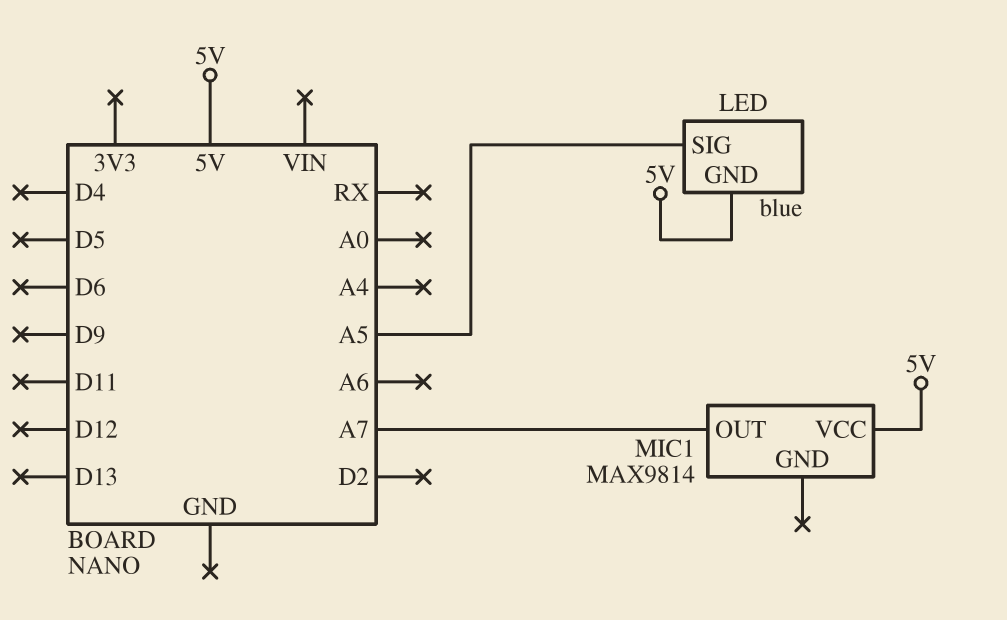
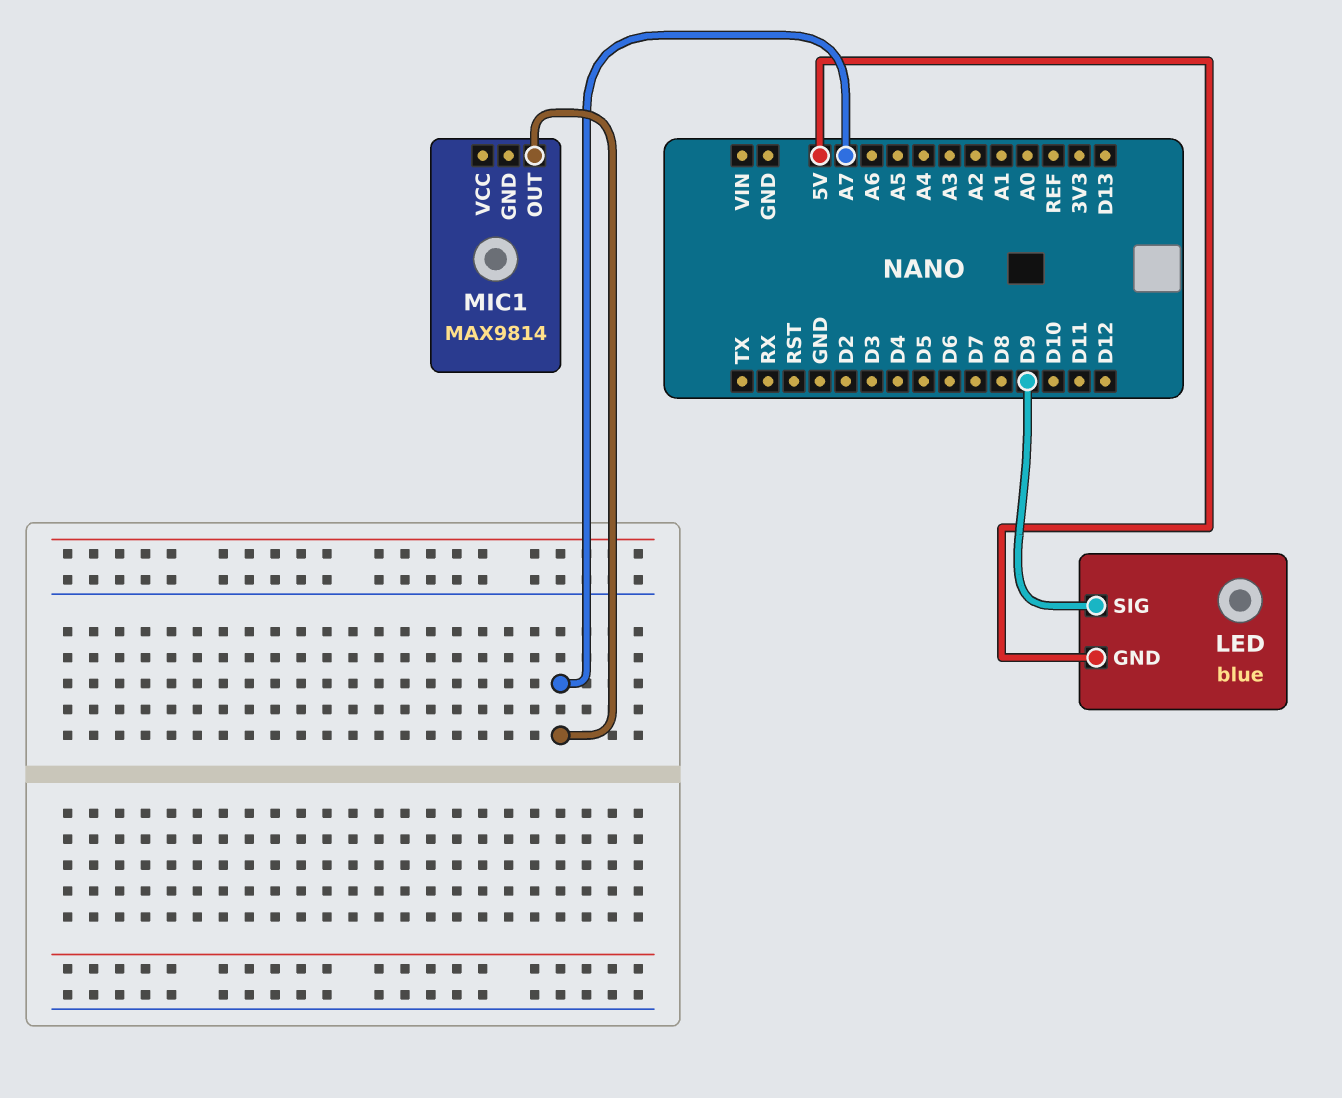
LED pin SIG: A5 -> D9
MIC1 pin VCC: 5V -> none

